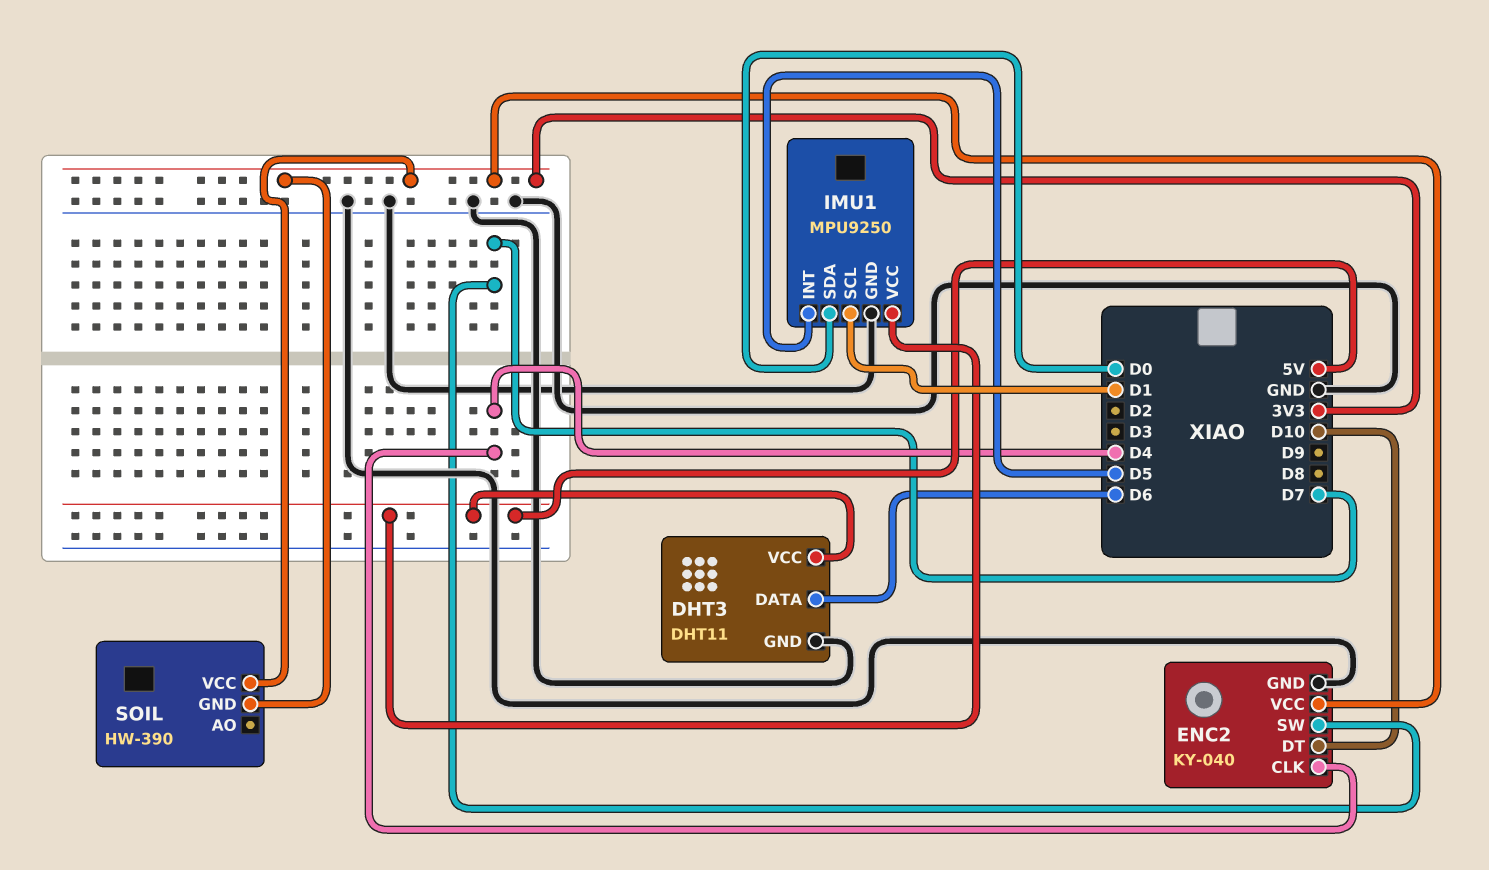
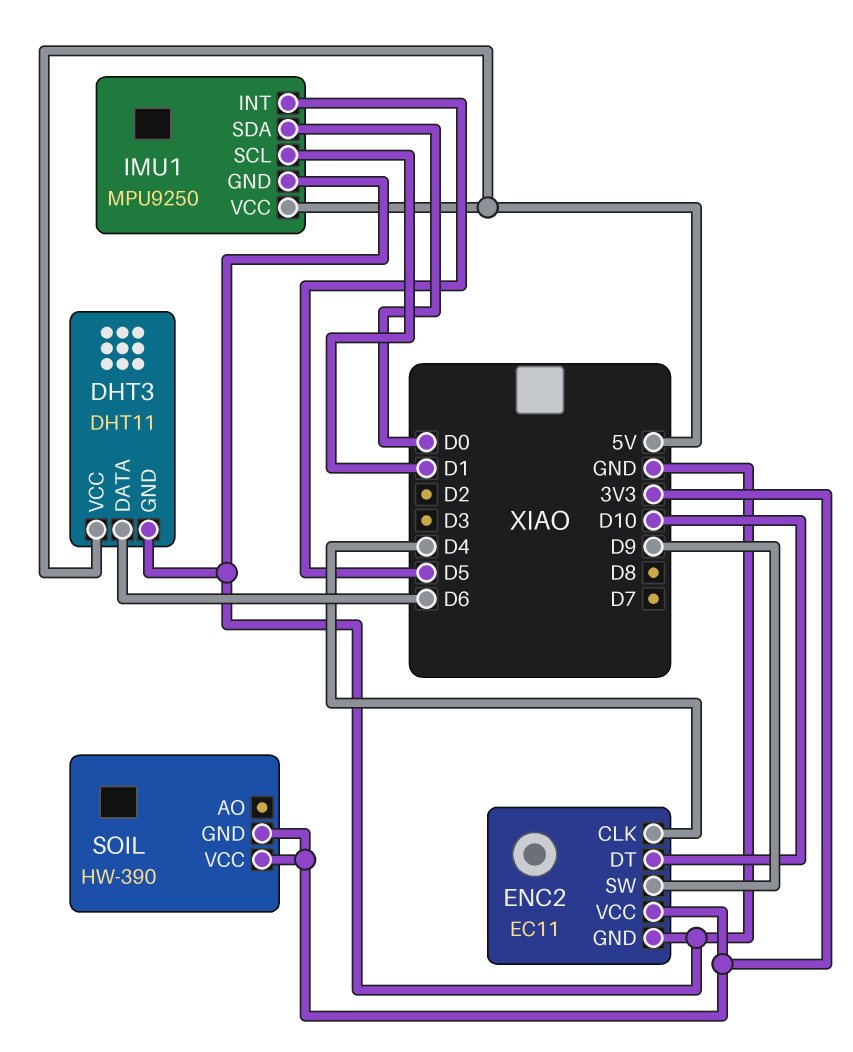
ENC2: KY-040 -> EC11
ENC2 pin SW: D7 -> D9

